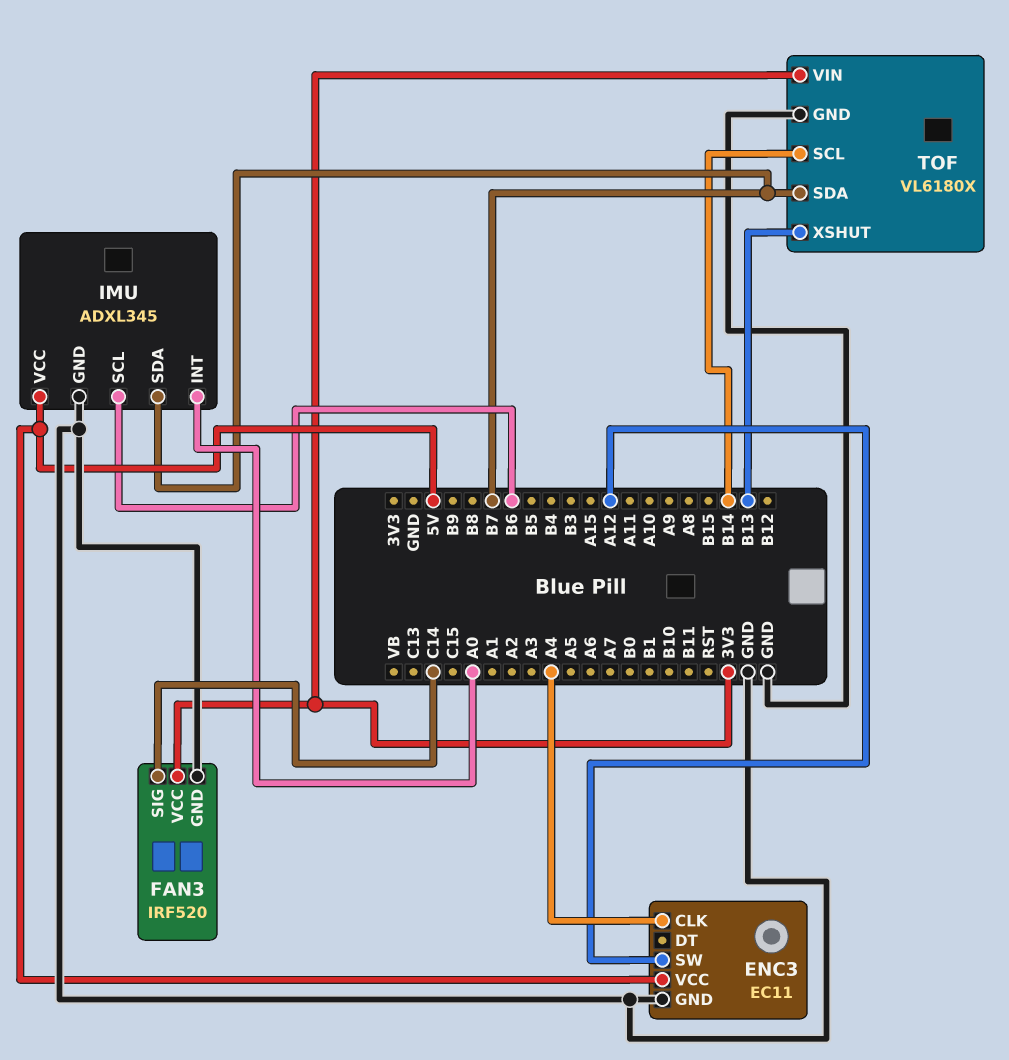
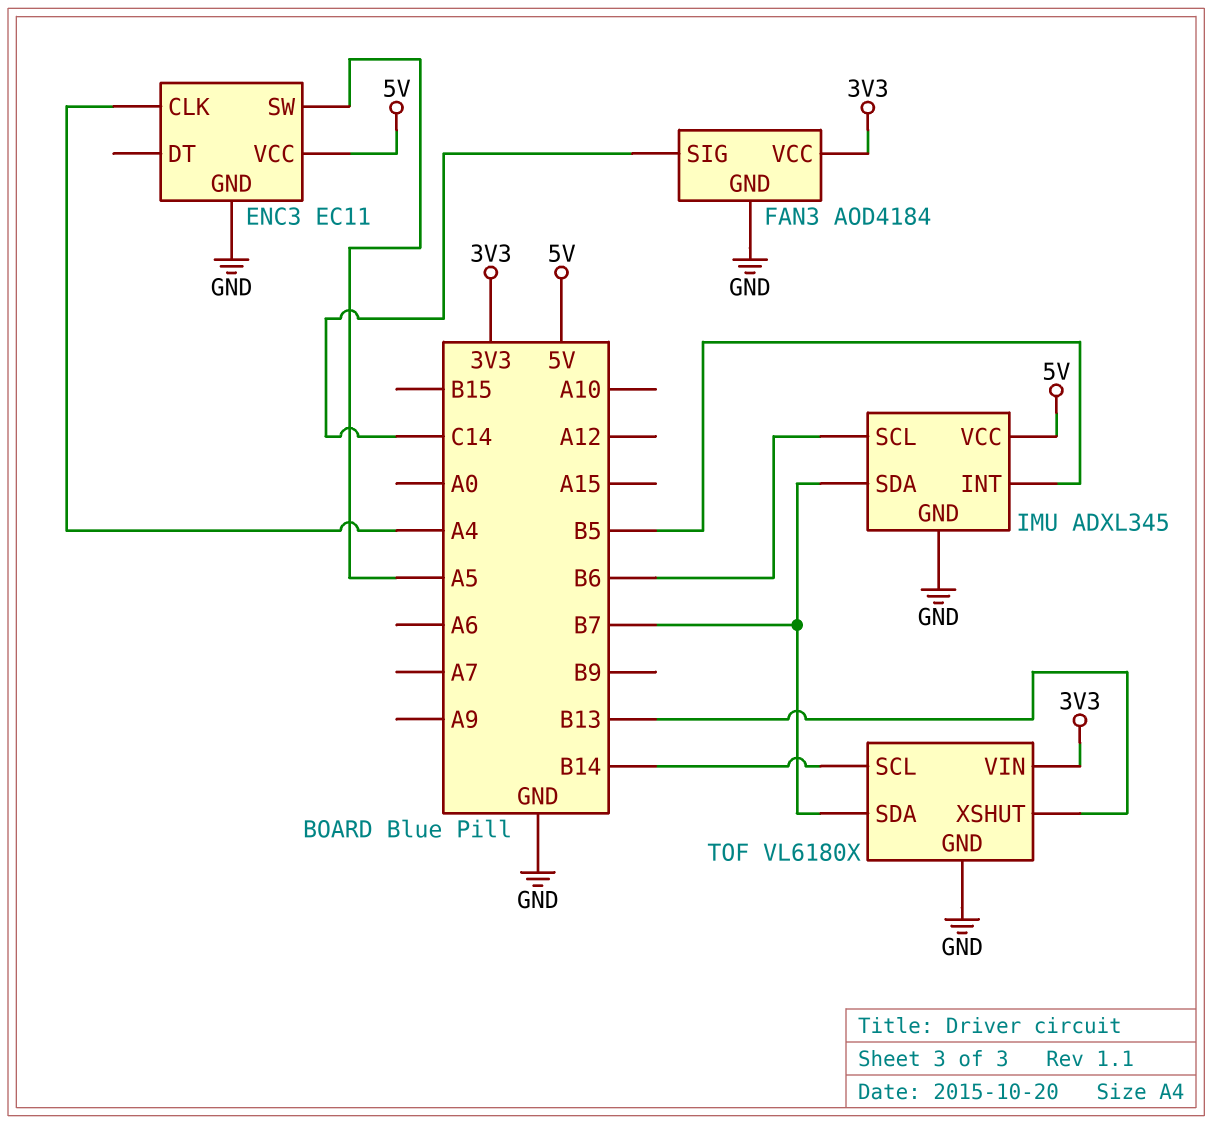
ENC3 pin SW: A12 -> A5
FAN3: IRF520 -> AOD4184
IMU pin INT: A0 -> B5

